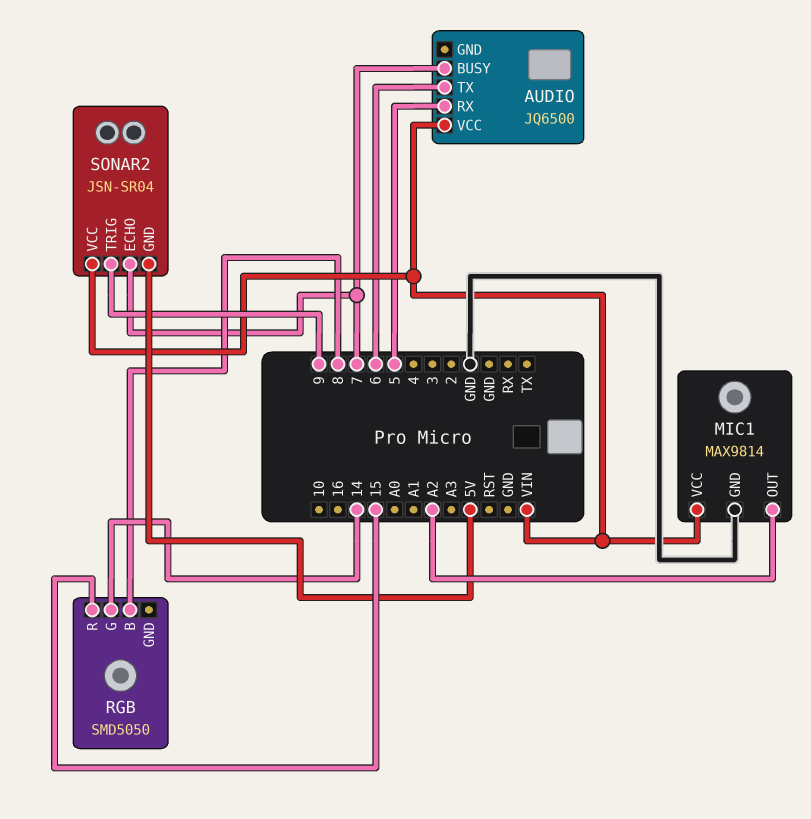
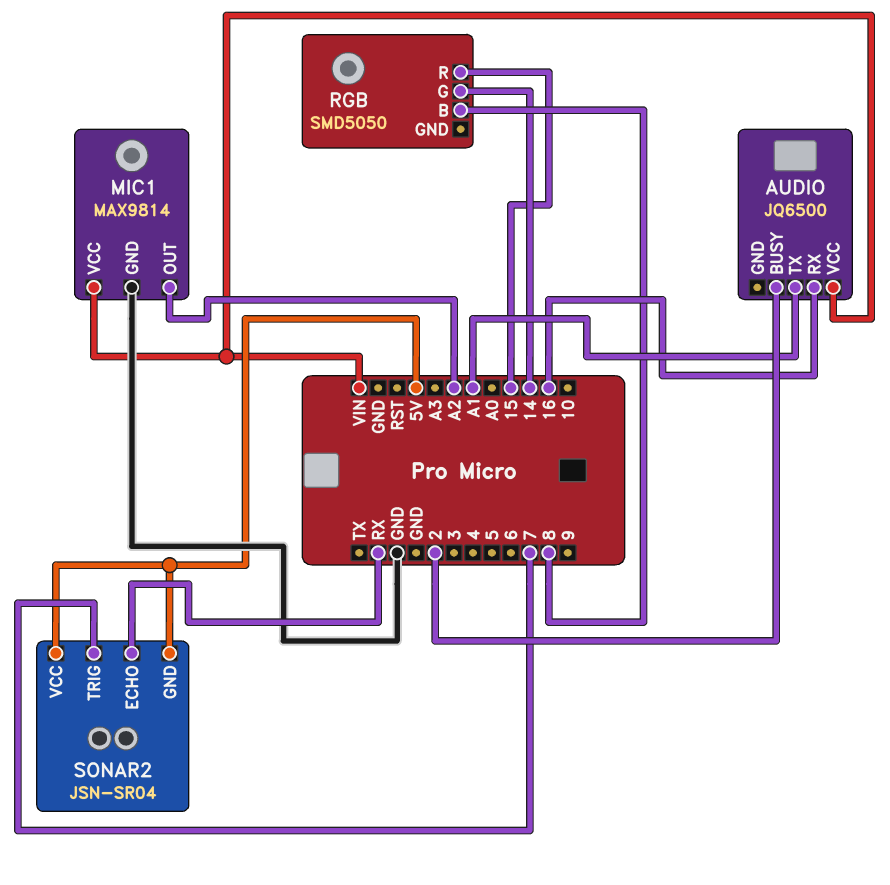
AUDIO pin BUSY: 7 -> 2
AUDIO pin RX: 5 -> 16
AUDIO pin TX: 6 -> A1
SONAR2 pin ECHO: 7 -> RX
SONAR2 pin TRIG: 9 -> 7
SONAR2 pin VCC: VIN -> 5V

